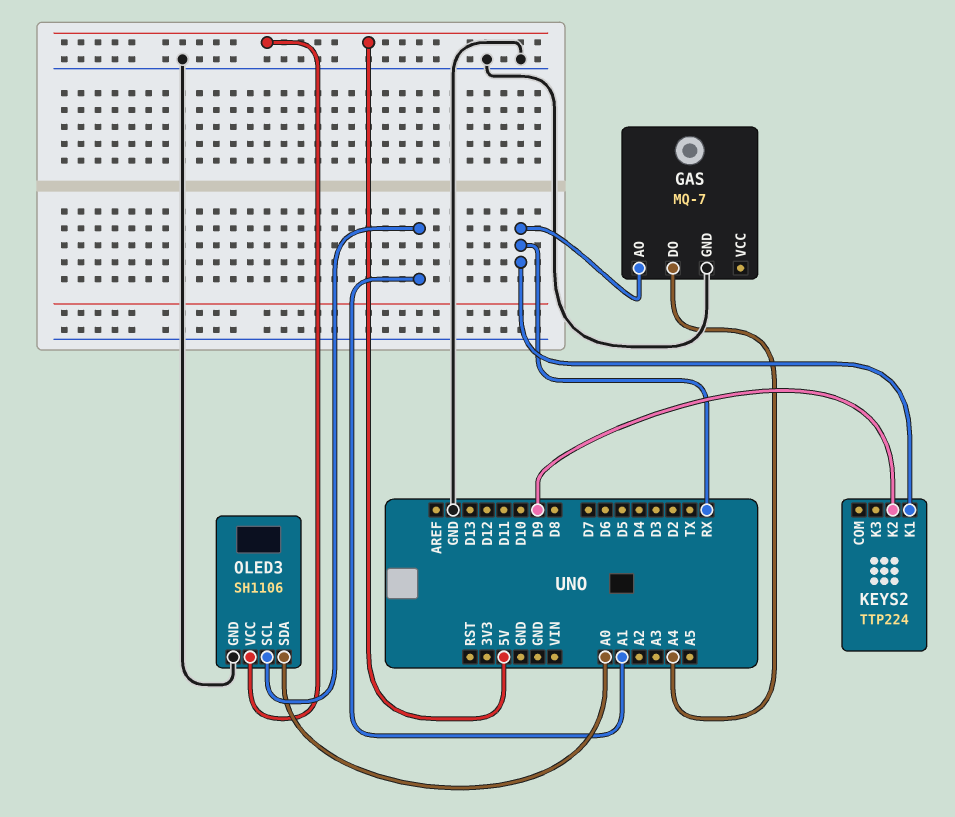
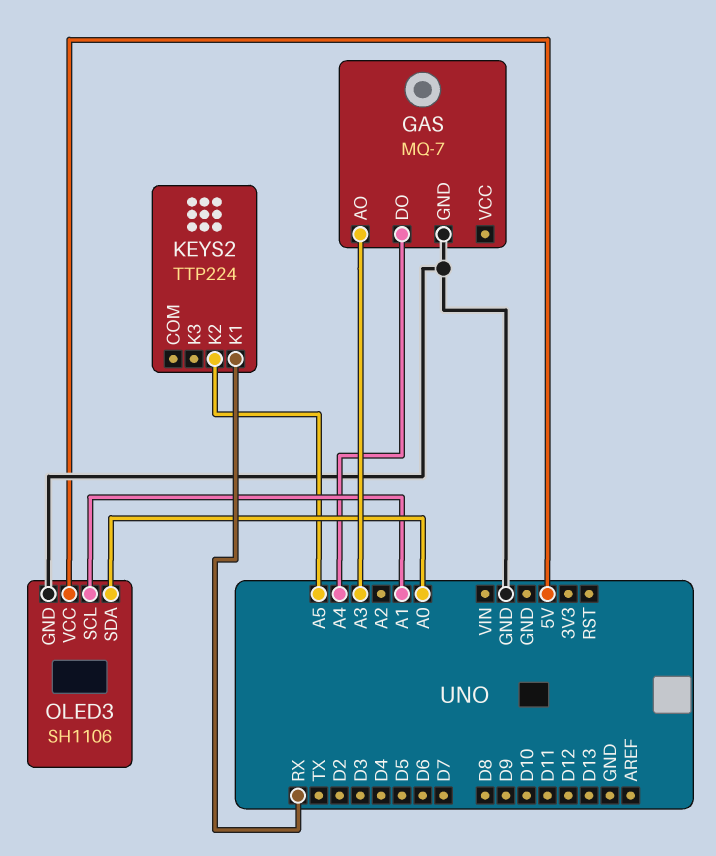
GAS pin AO: RX -> A3
KEYS2 pin K2: D9 -> A5

